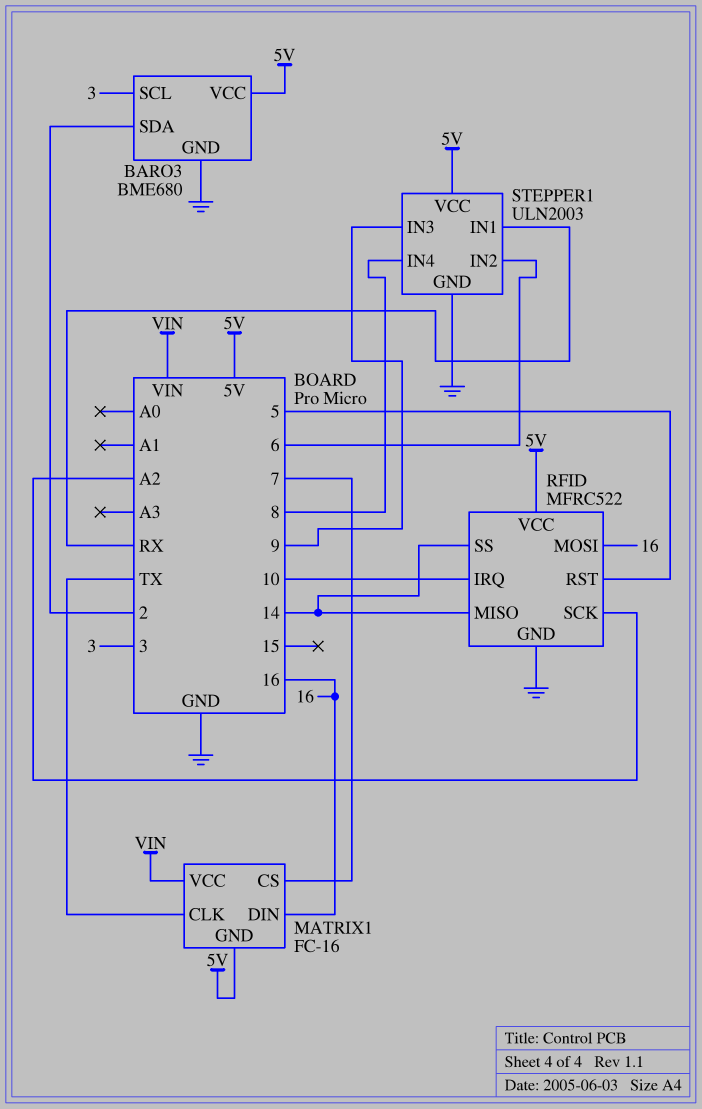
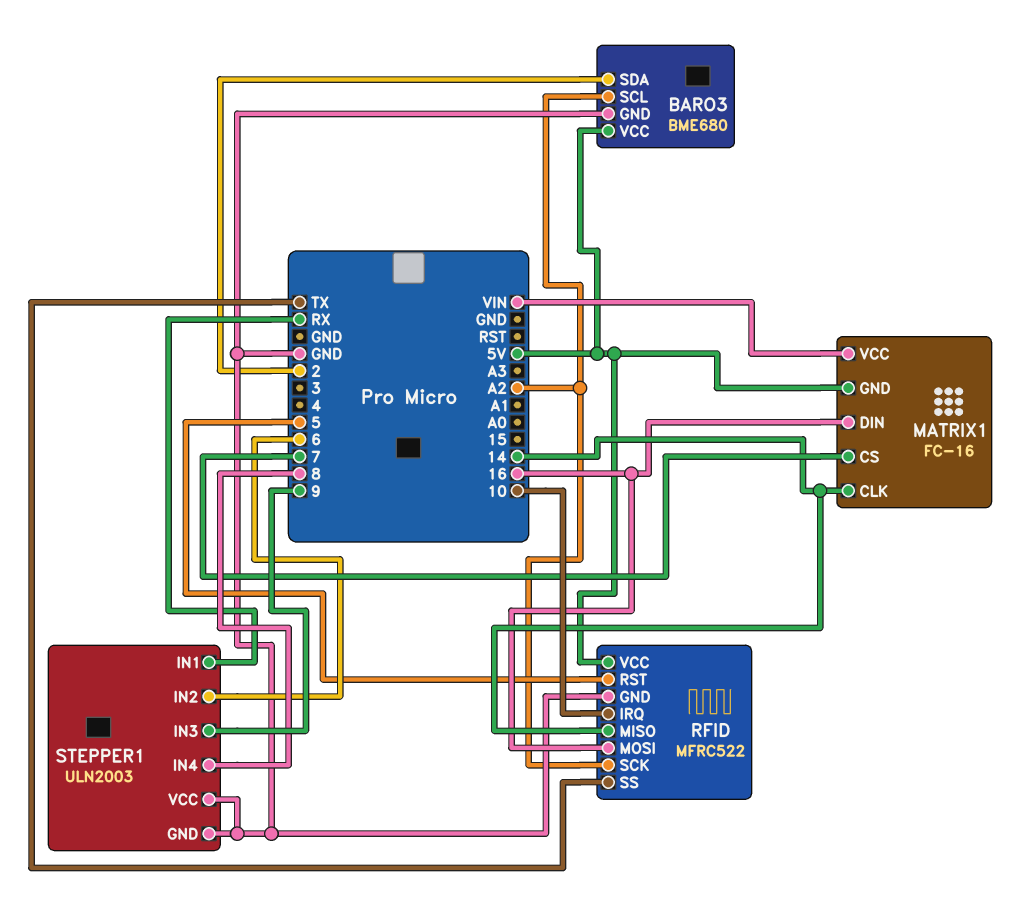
BARO3 pin SCL: 3 -> A2
MATRIX1 pin CLK: TX -> 14
RFID pin SS: 14 -> TX
STEPPER1 pin VCC: 5V -> GND

